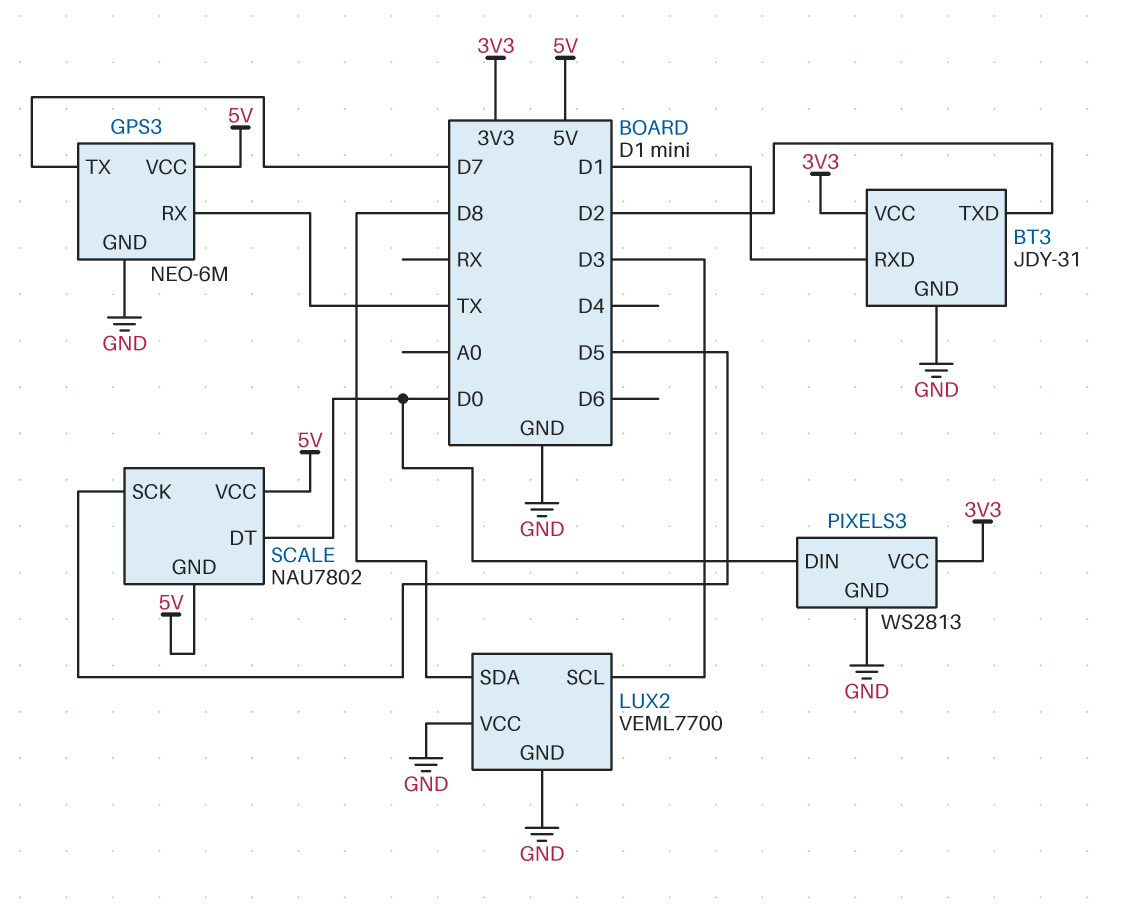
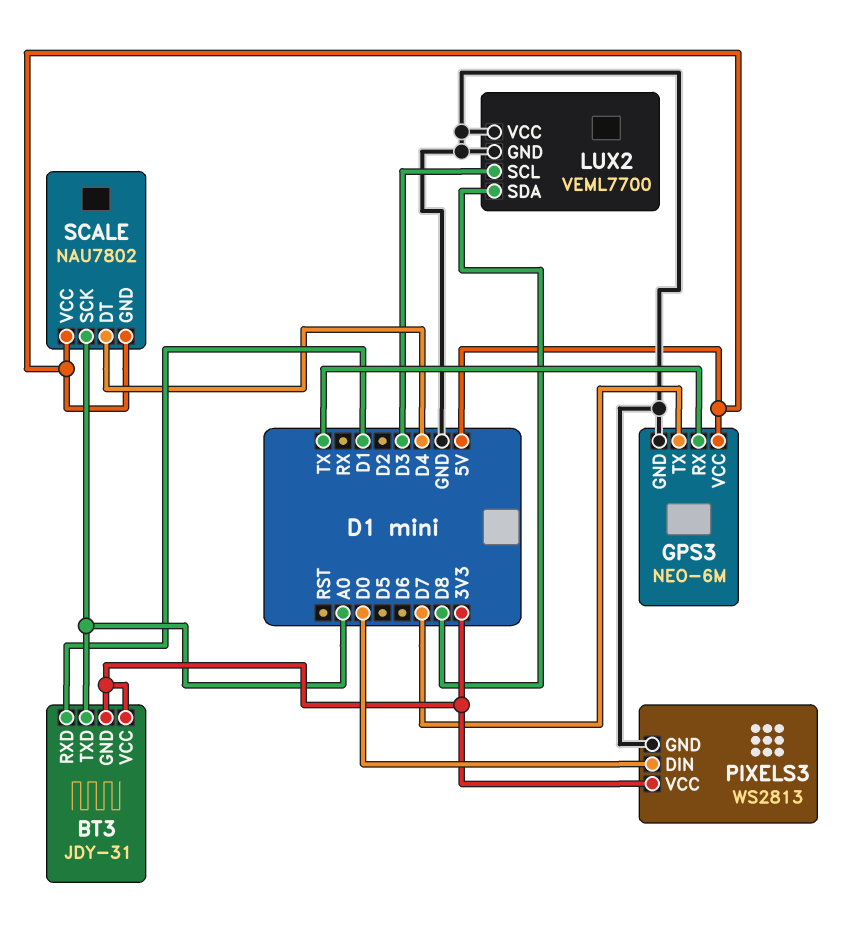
BT3 pin GND: GND -> 3V3
BT3 pin TXD: D2 -> A0
SCALE pin DT: D0 -> D4
SCALE pin SCK: D5 -> A0

